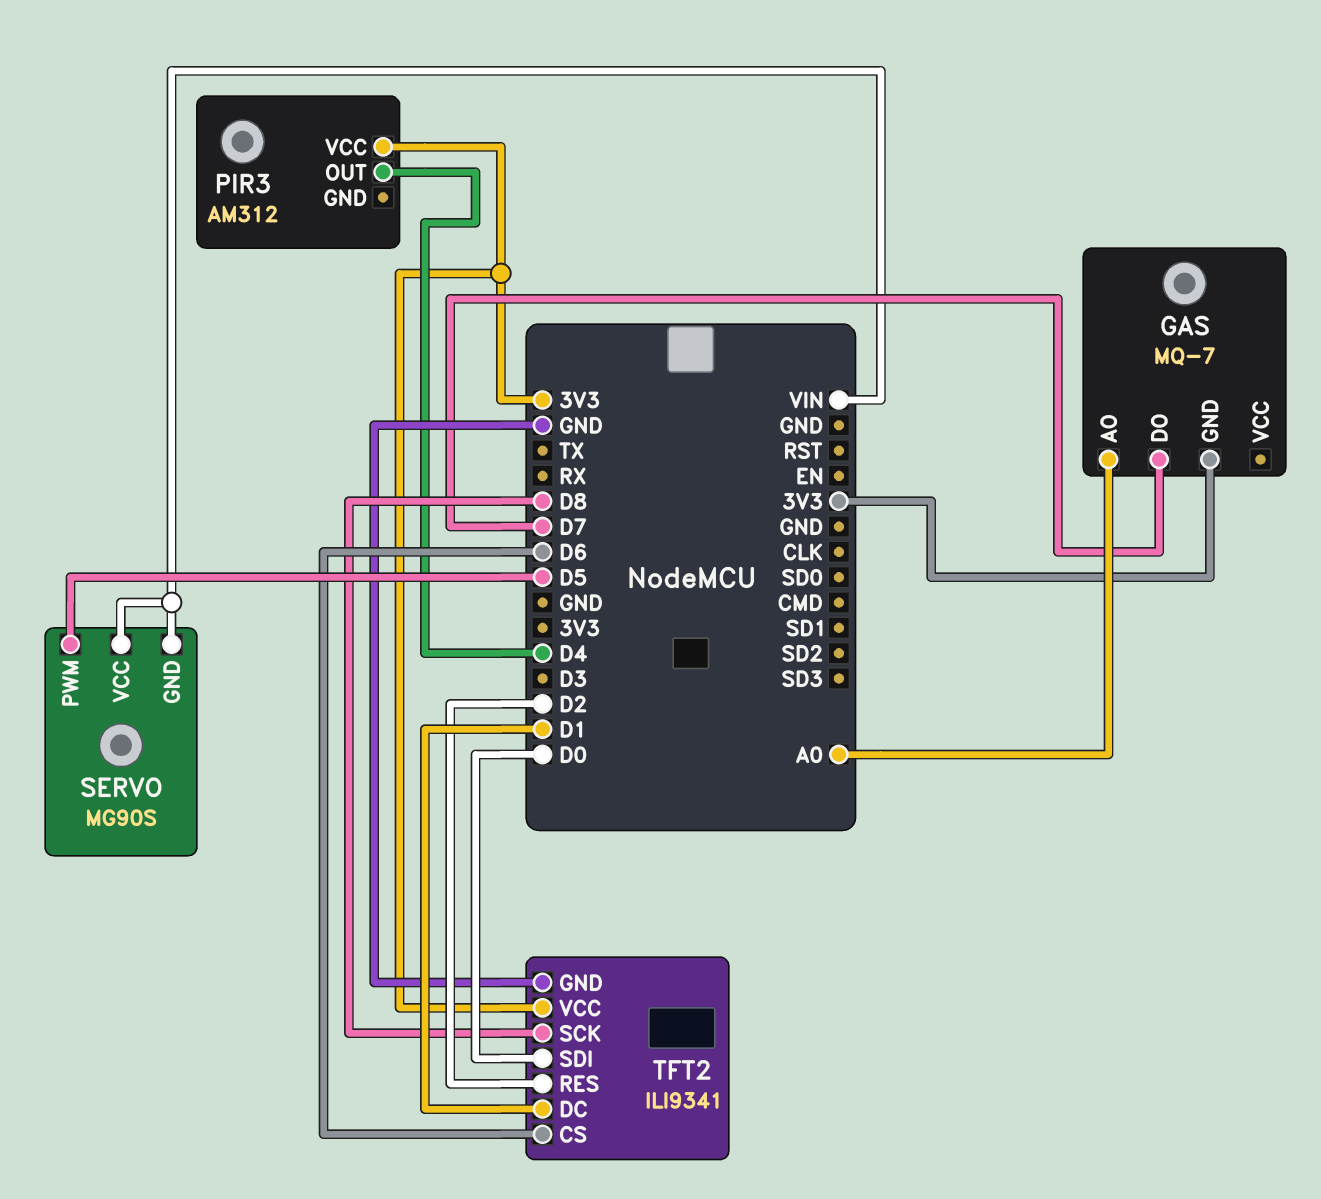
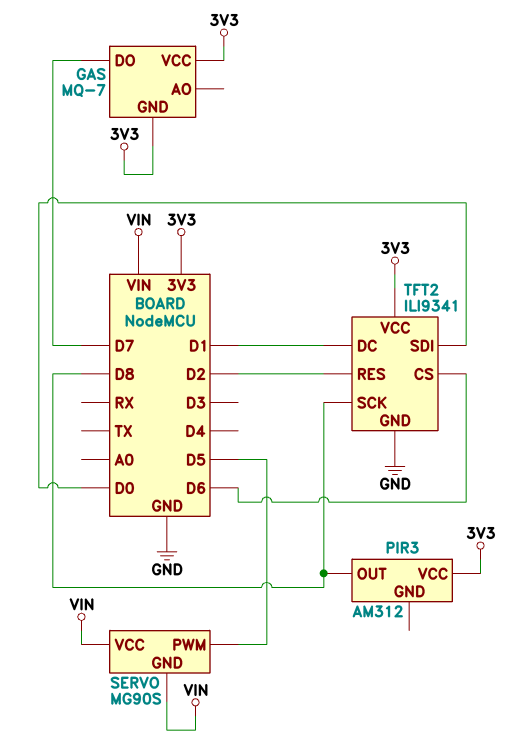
GAS pin AO: A0 -> none
GAS pin VCC: none -> 3V3
PIR3 pin OUT: D4 -> D8

